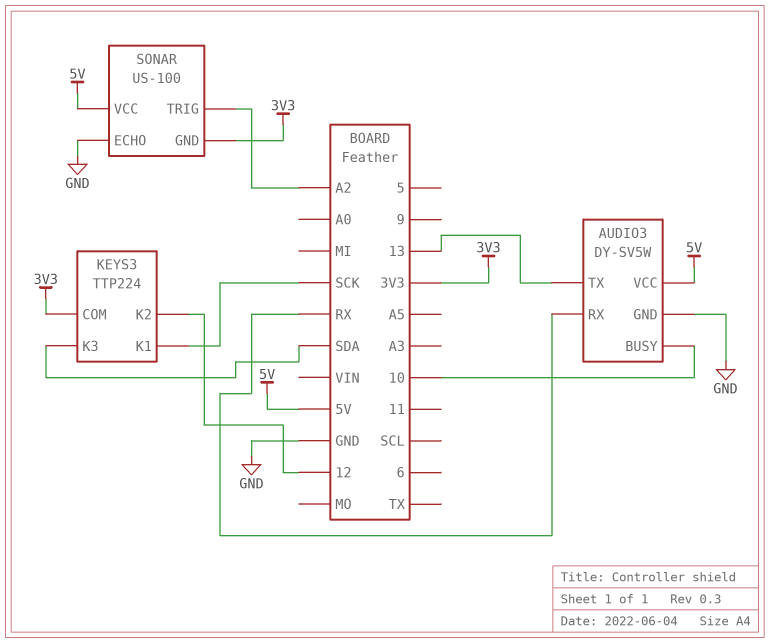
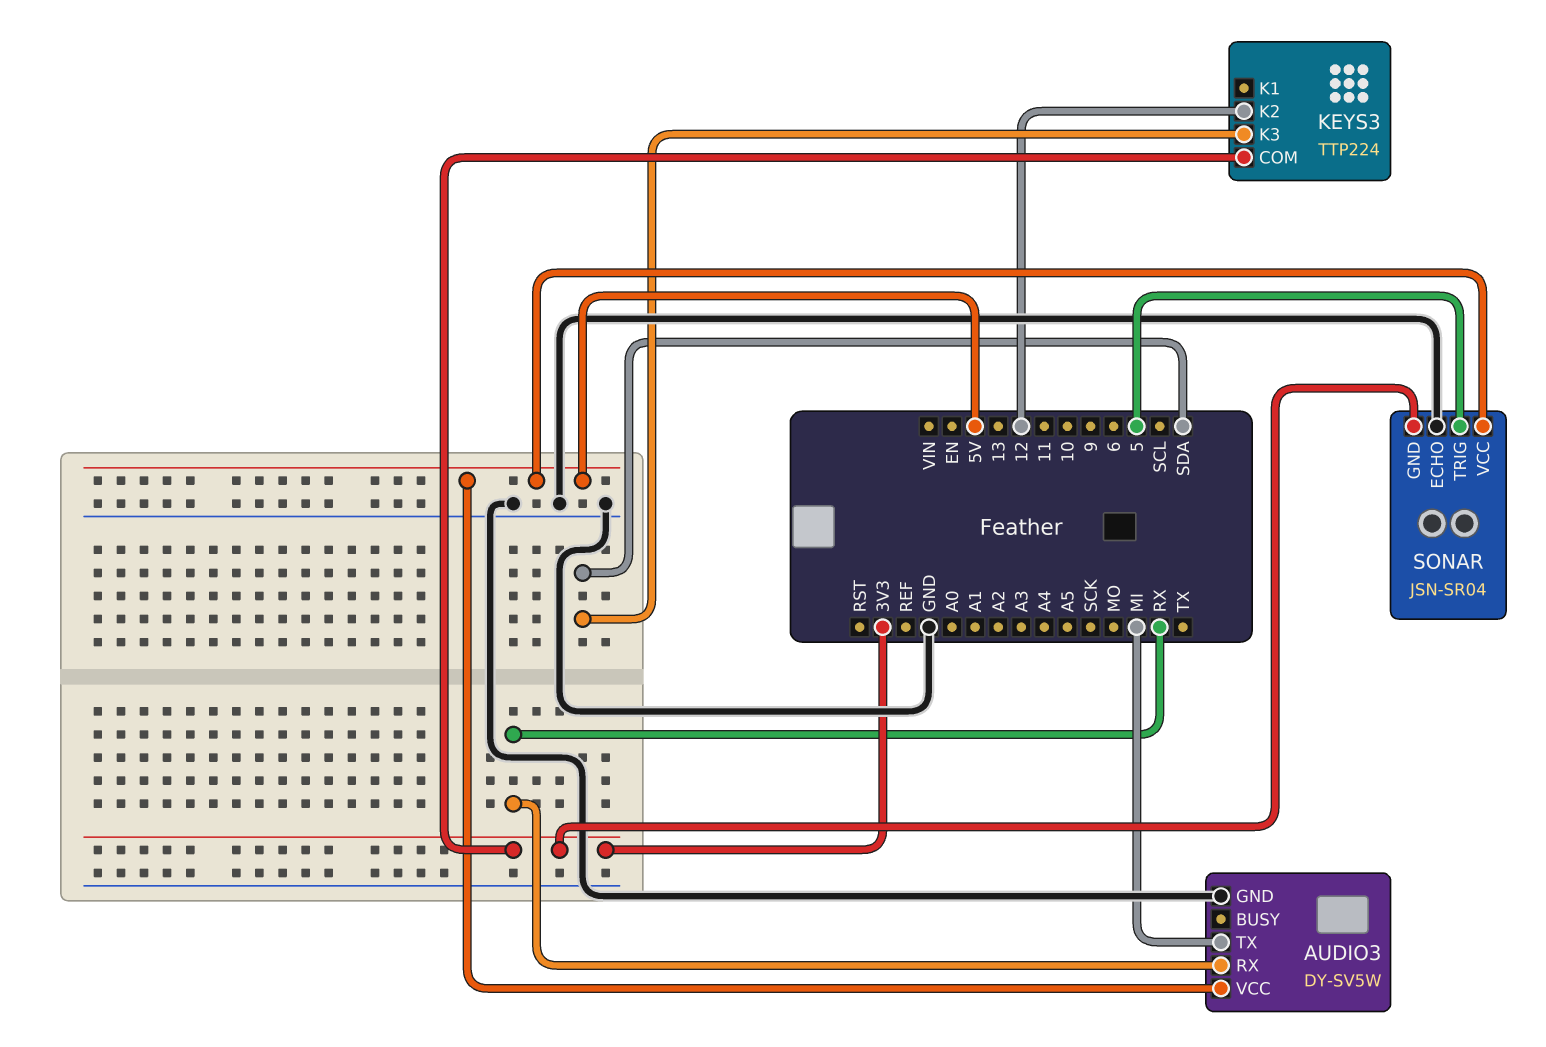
AUDIO3 pin BUSY: 10 -> none
AUDIO3 pin TX: 13 -> MI
KEYS3 pin K1: SCK -> none
SONAR: US-100 -> JSN-SR04
SONAR pin TRIG: A2 -> 5

